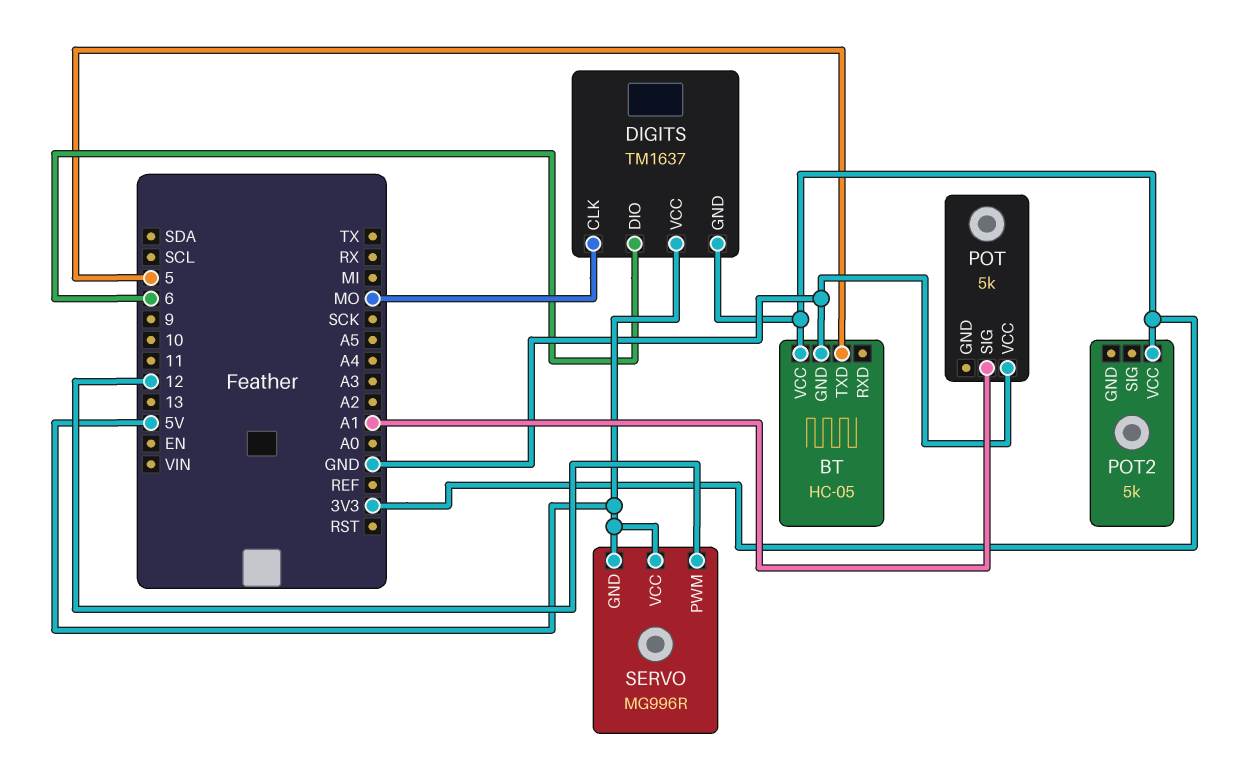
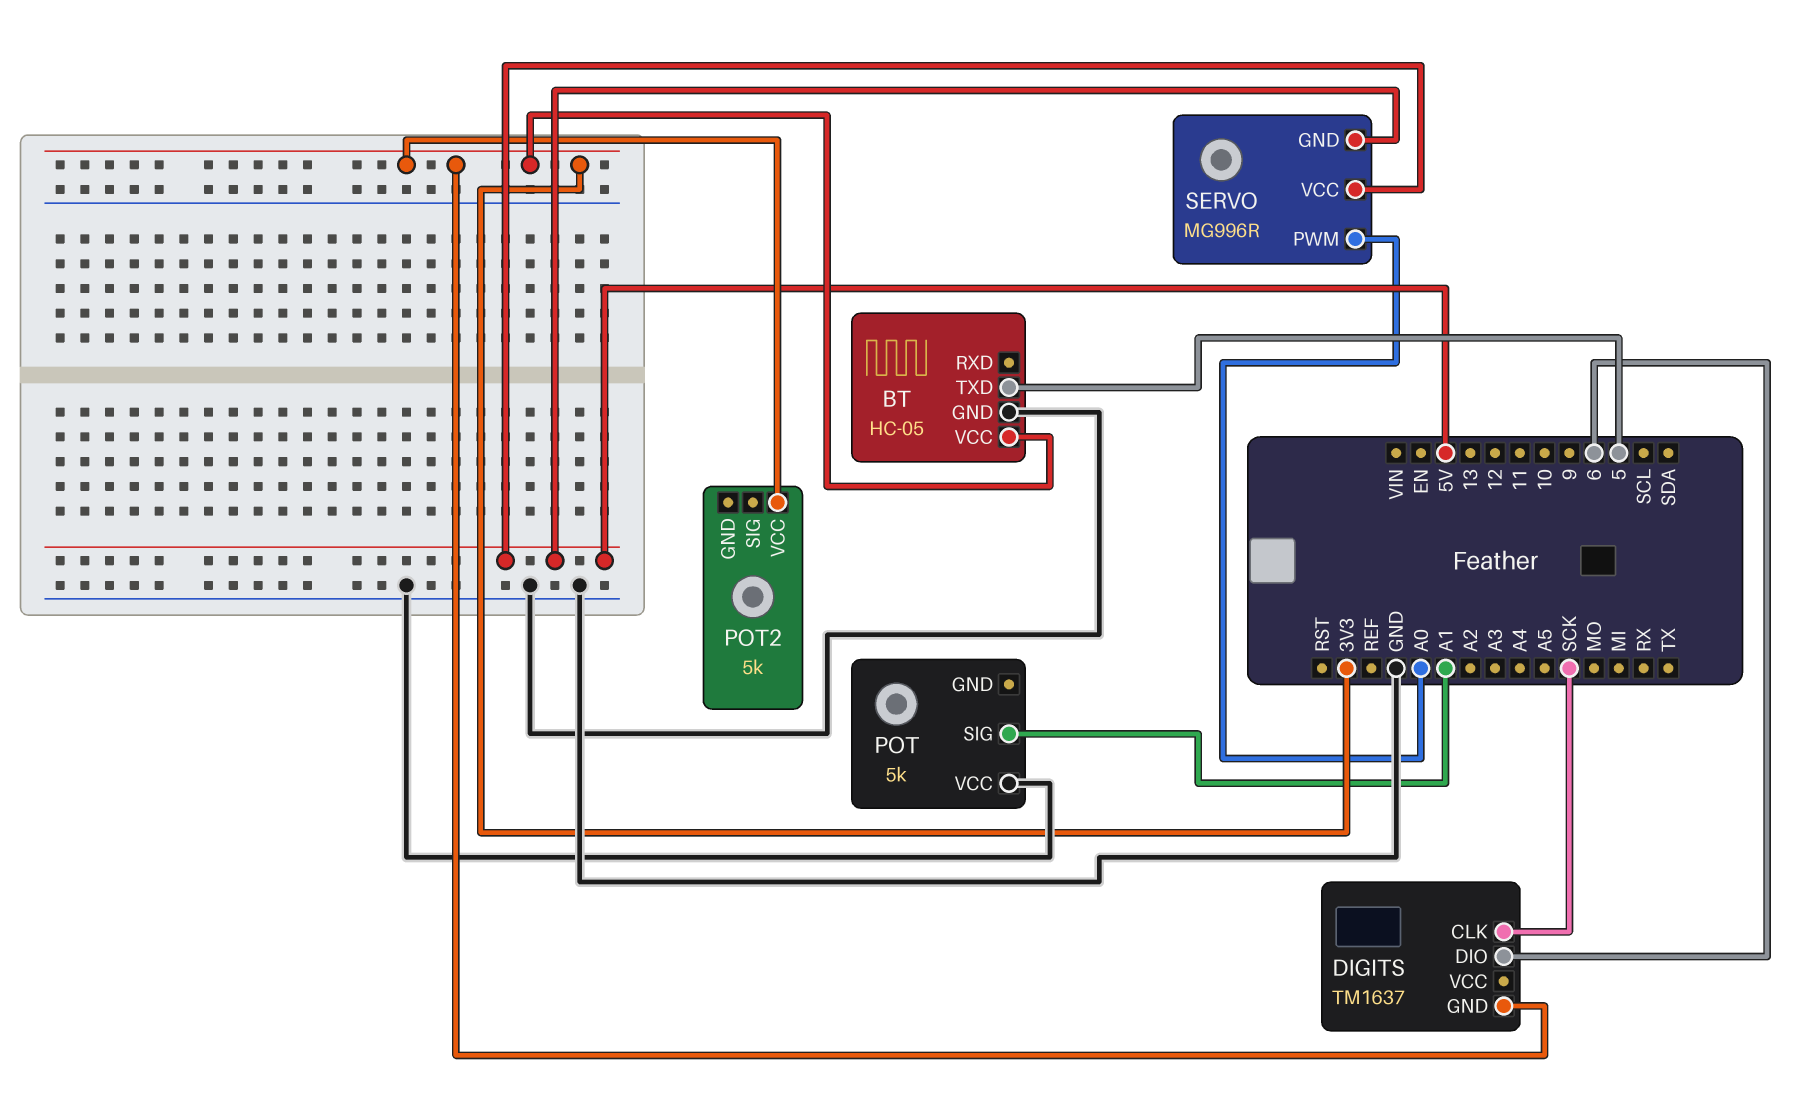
DIGITS pin CLK: MO -> SCK
DIGITS pin VCC: 5V -> none
SERVO pin PWM: 12 -> A0

